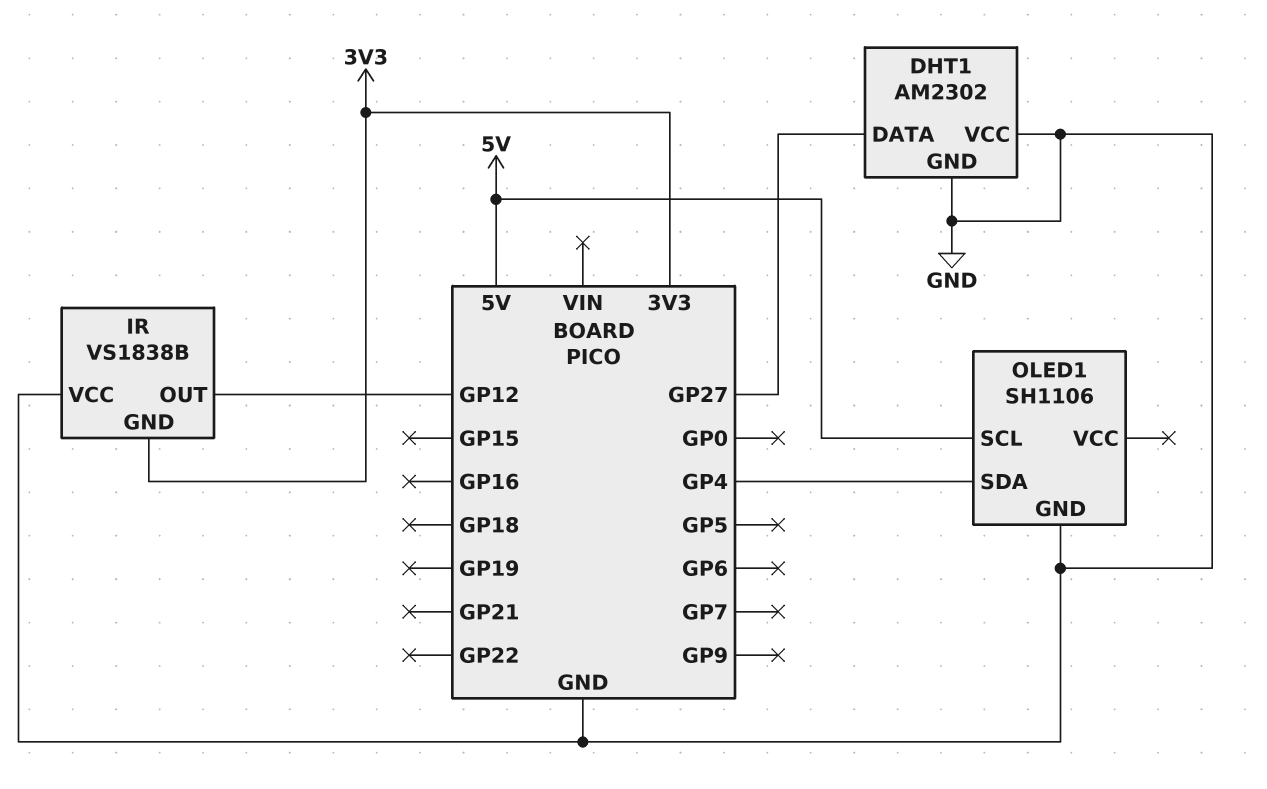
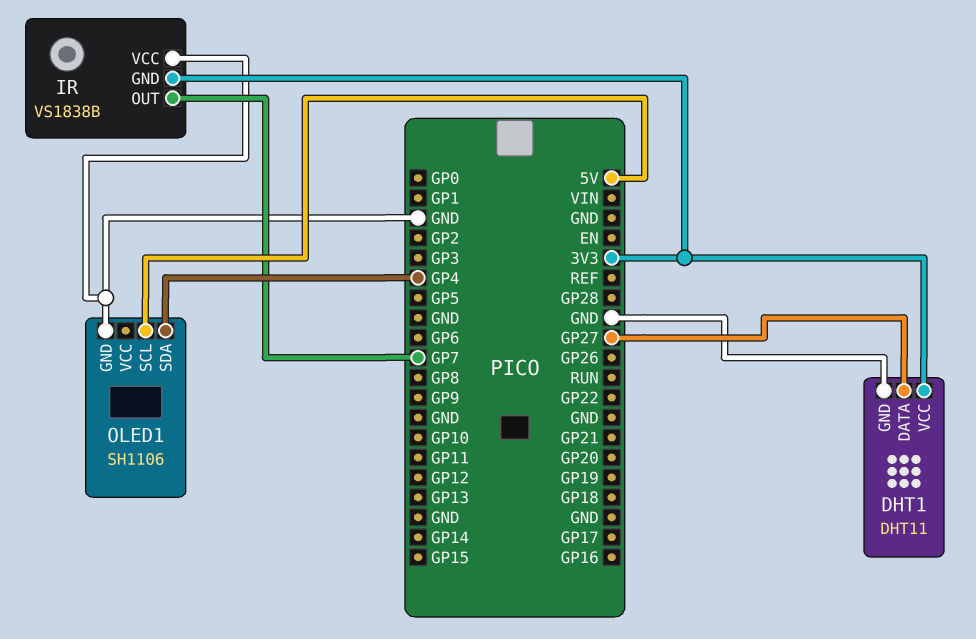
DHT1: AM2302 -> DHT11
DHT1 pin VCC: GND -> 3V3
IR pin OUT: GP12 -> GP7

